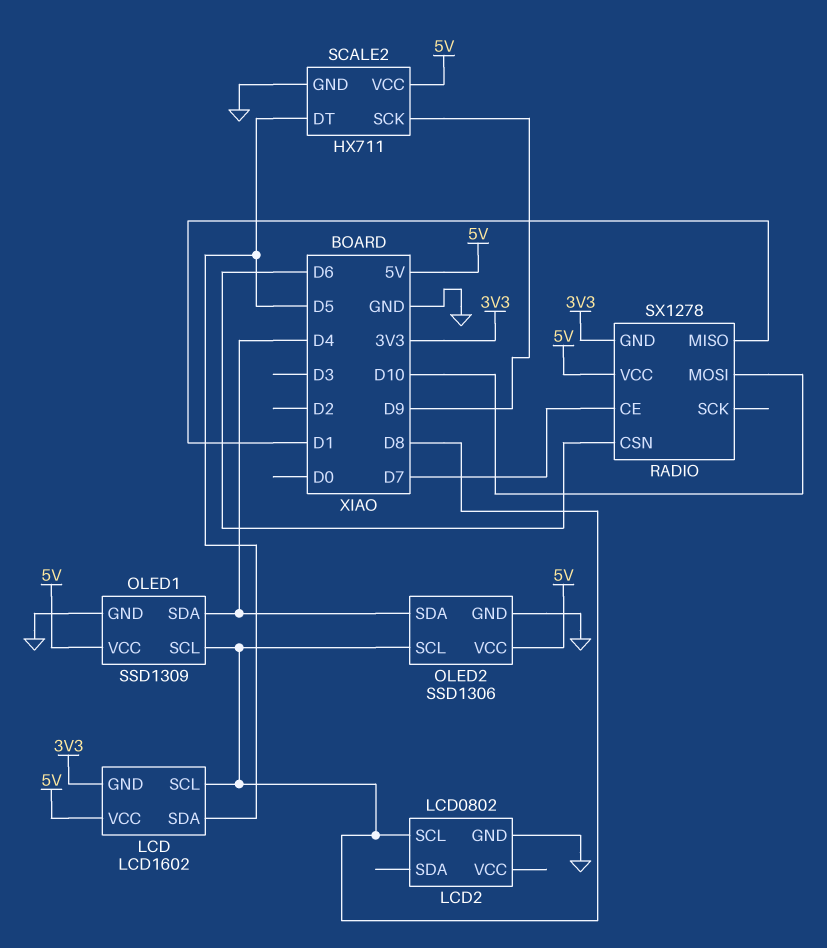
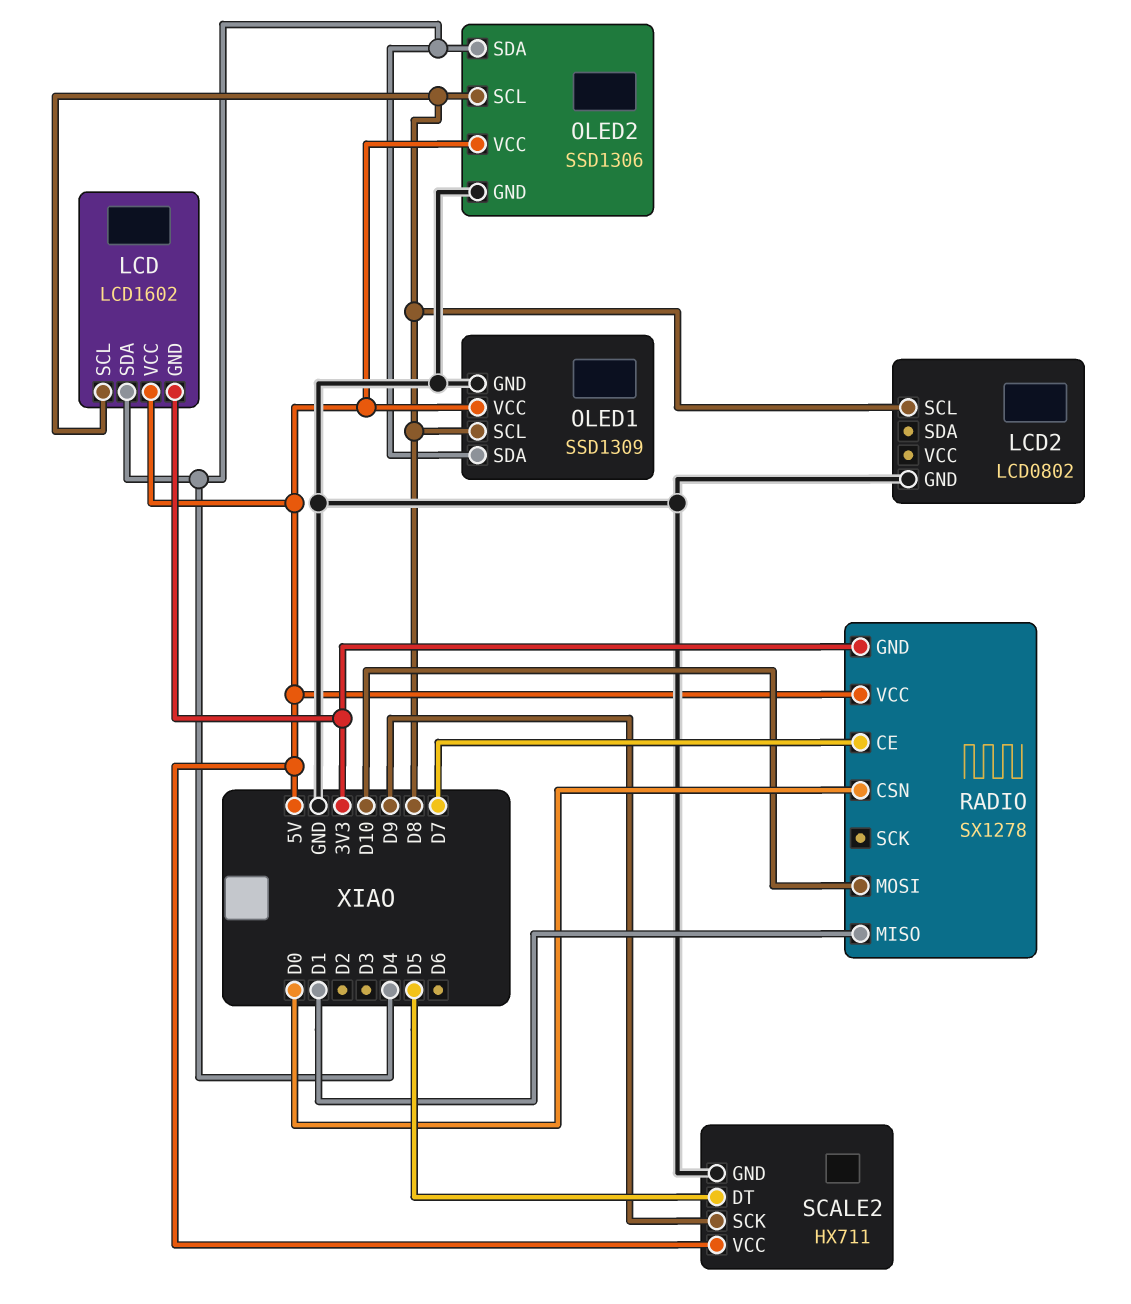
LCD pin SDA: D5 -> D4
RADIO pin CSN: D6 -> D0

